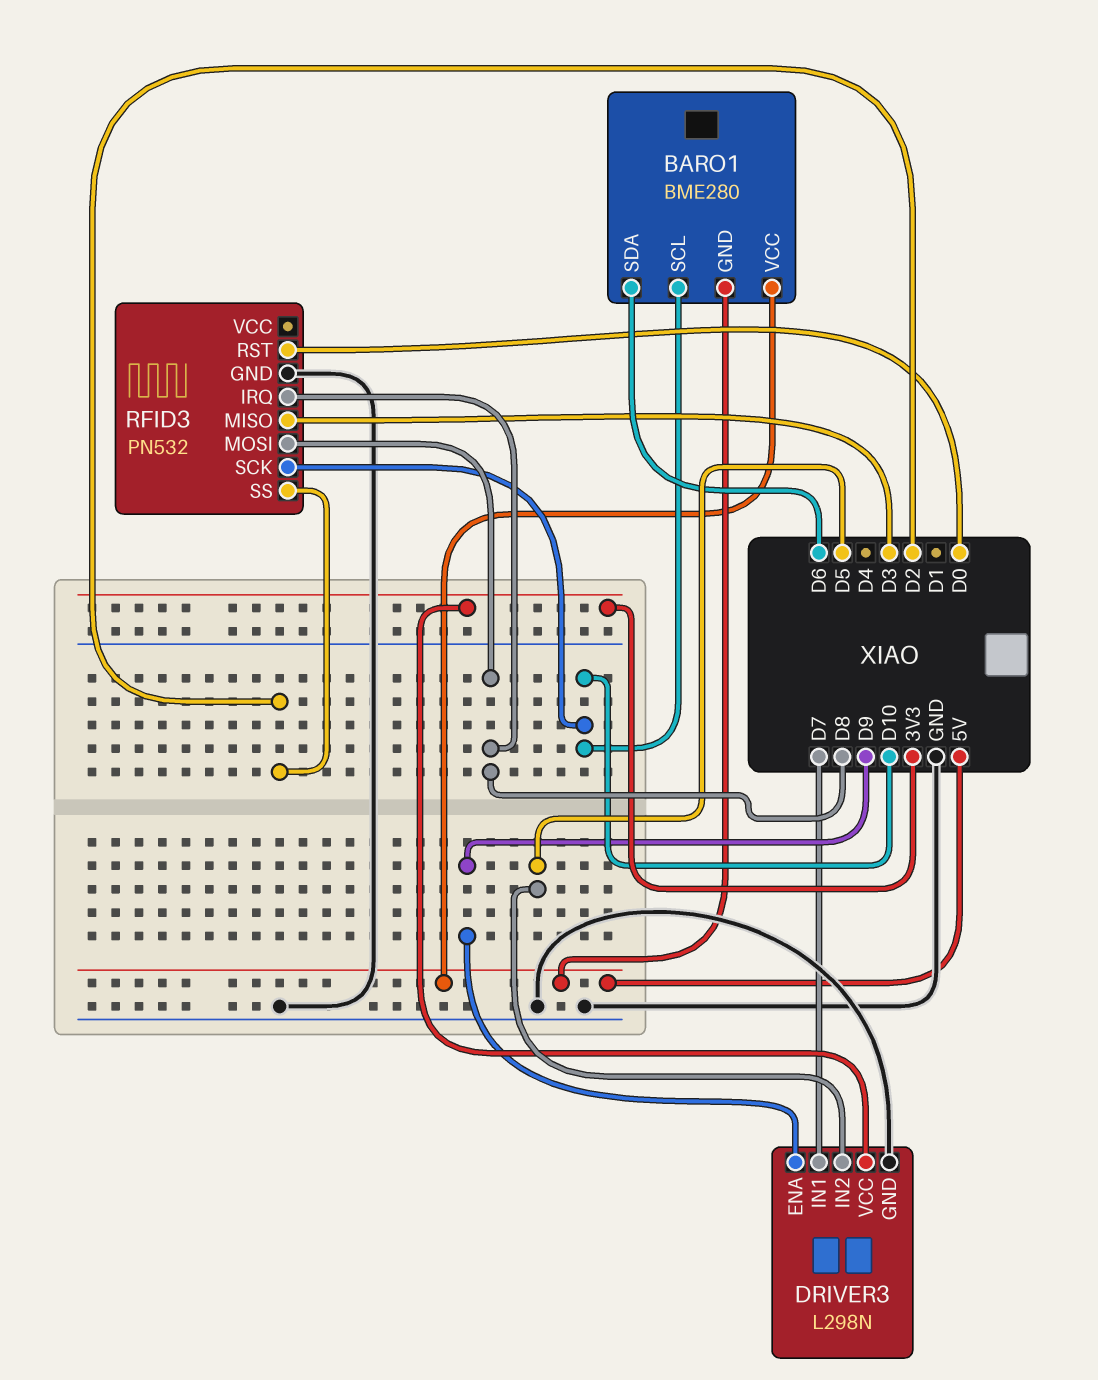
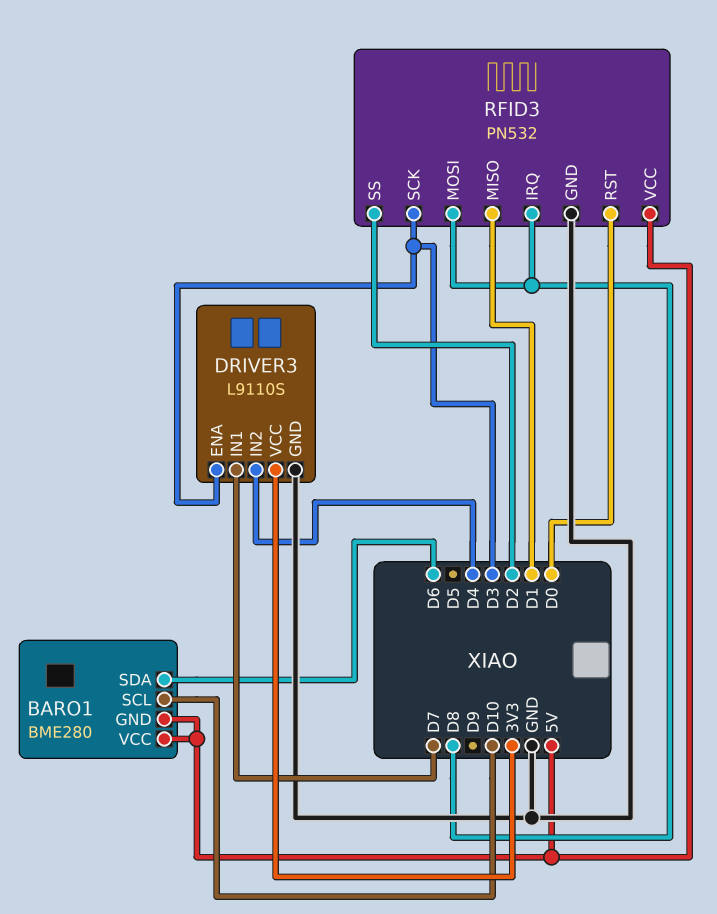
DRIVER3: L298N -> L9110S
DRIVER3 pin ENA: D9 -> D3
DRIVER3 pin IN2: D5 -> D4
RFID3 pin MISO: D3 -> D1
RFID3 pin SCK: D10 -> D3
RFID3 pin VCC: none -> 5V

